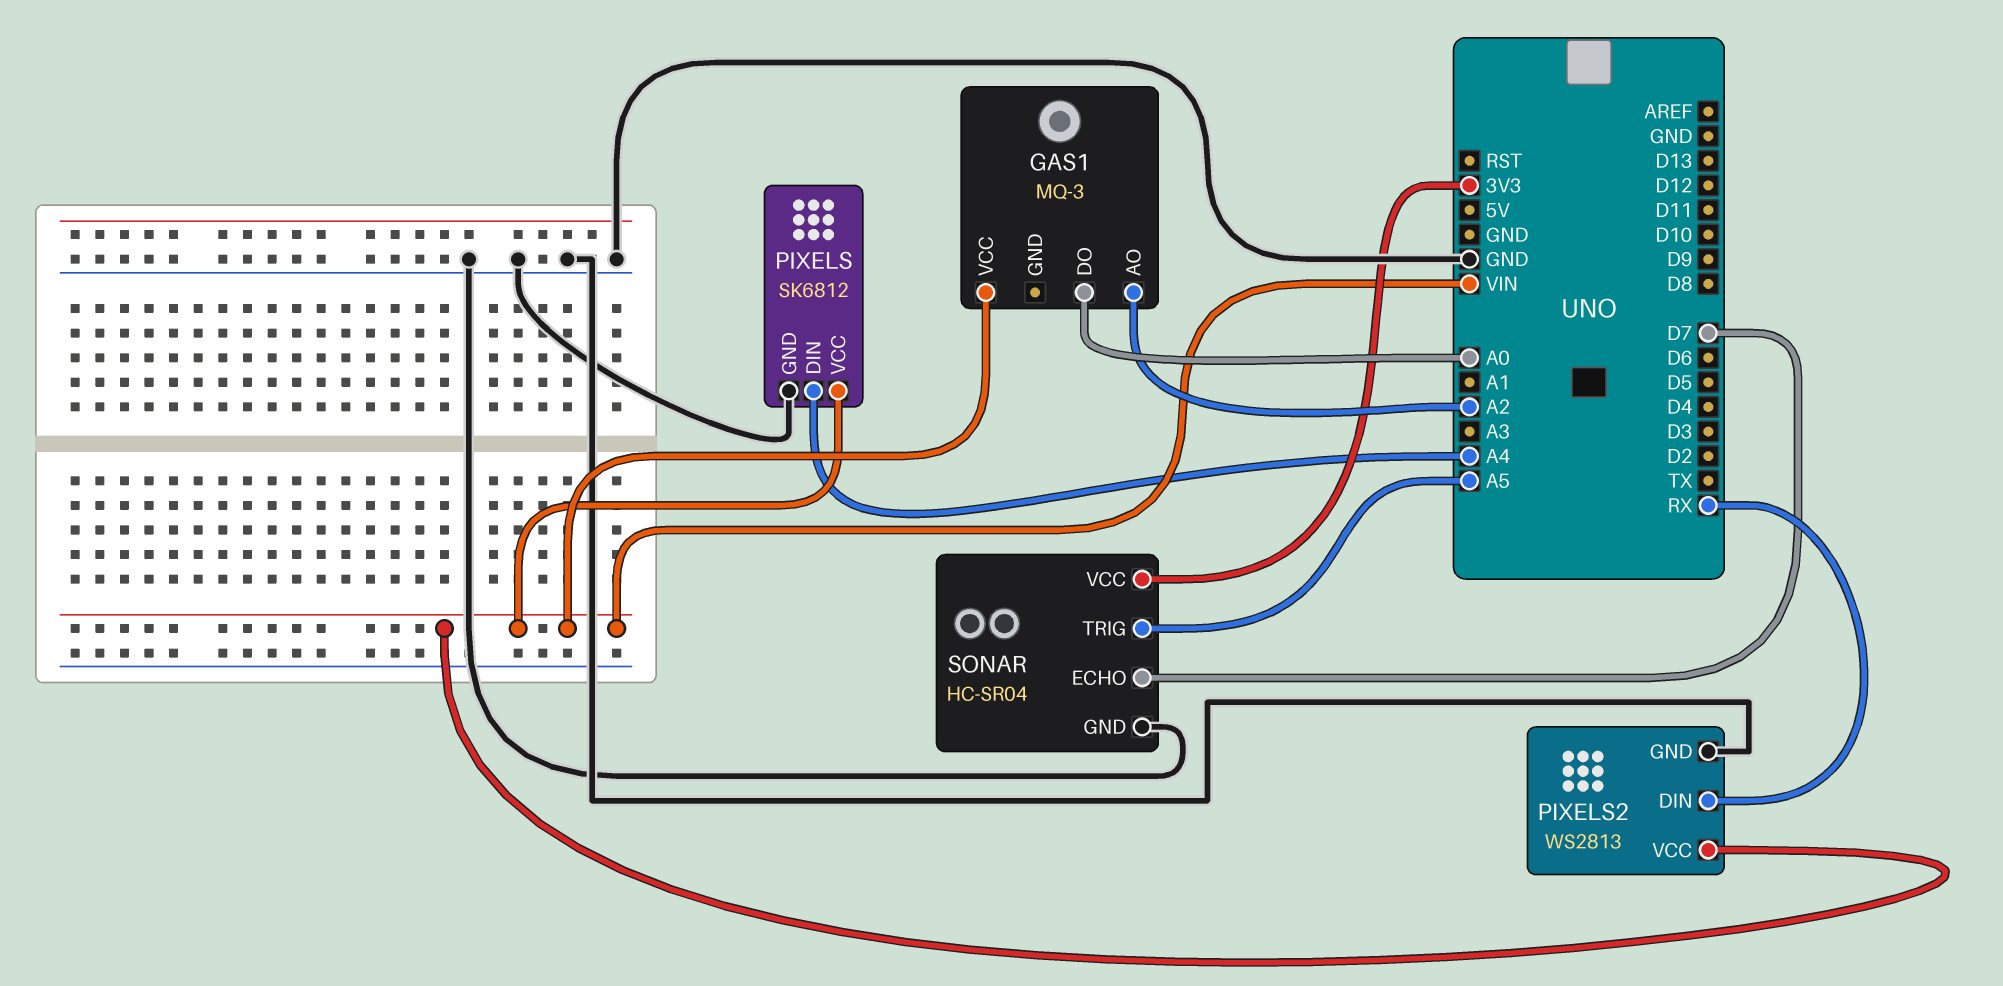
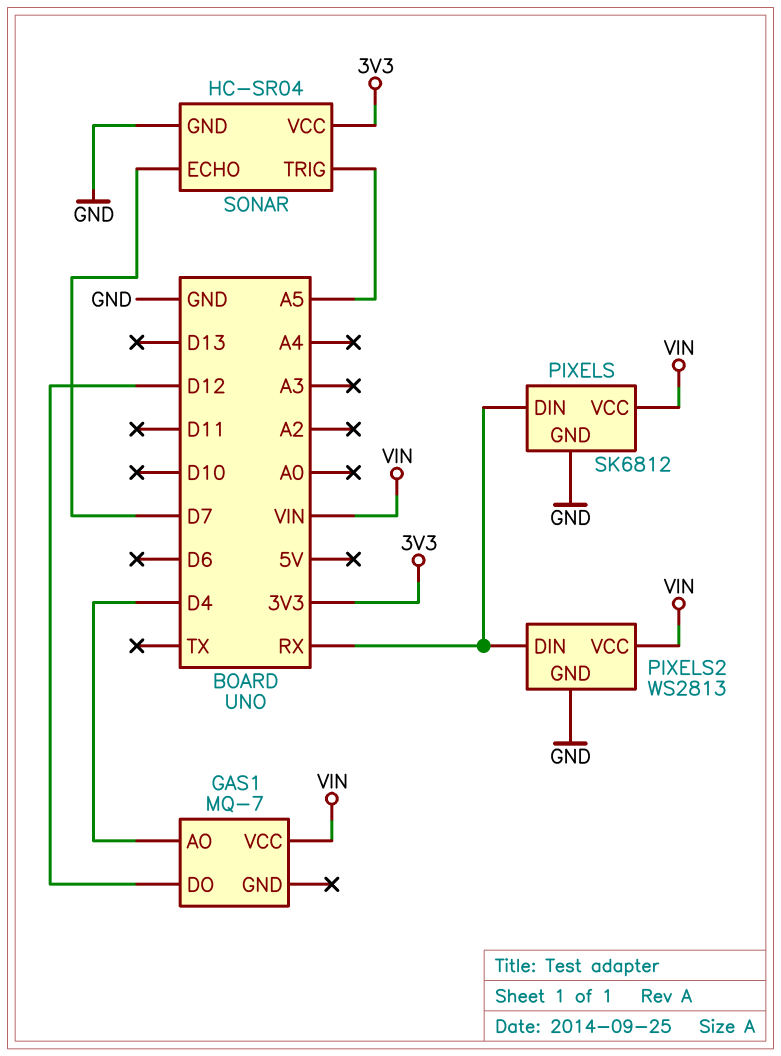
GAS1: MQ-3 -> MQ-7
GAS1 pin AO: A2 -> D4
GAS1 pin DO: A0 -> D12
PIXELS pin DIN: A4 -> RX

